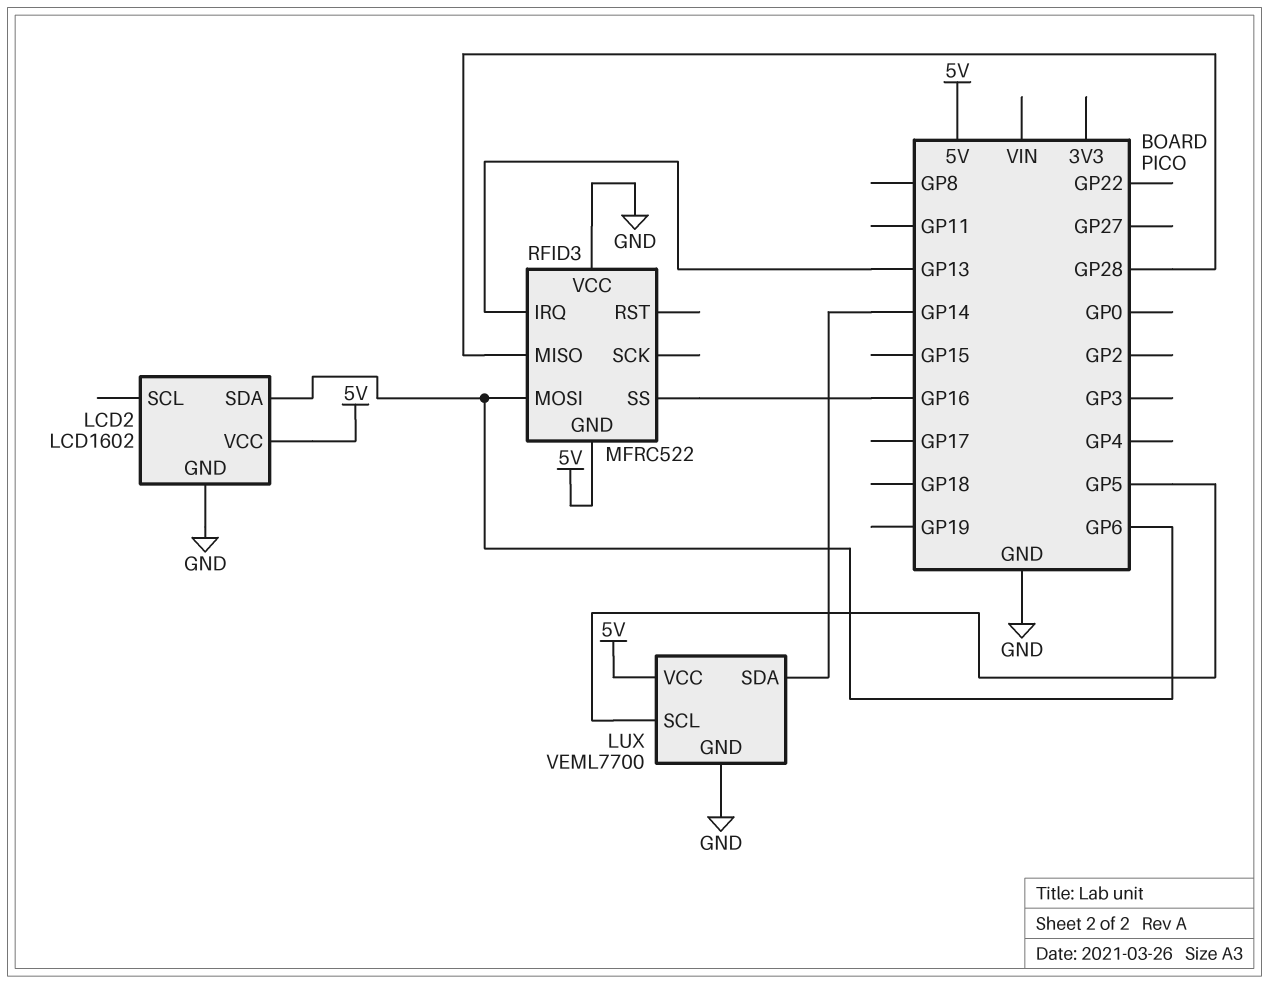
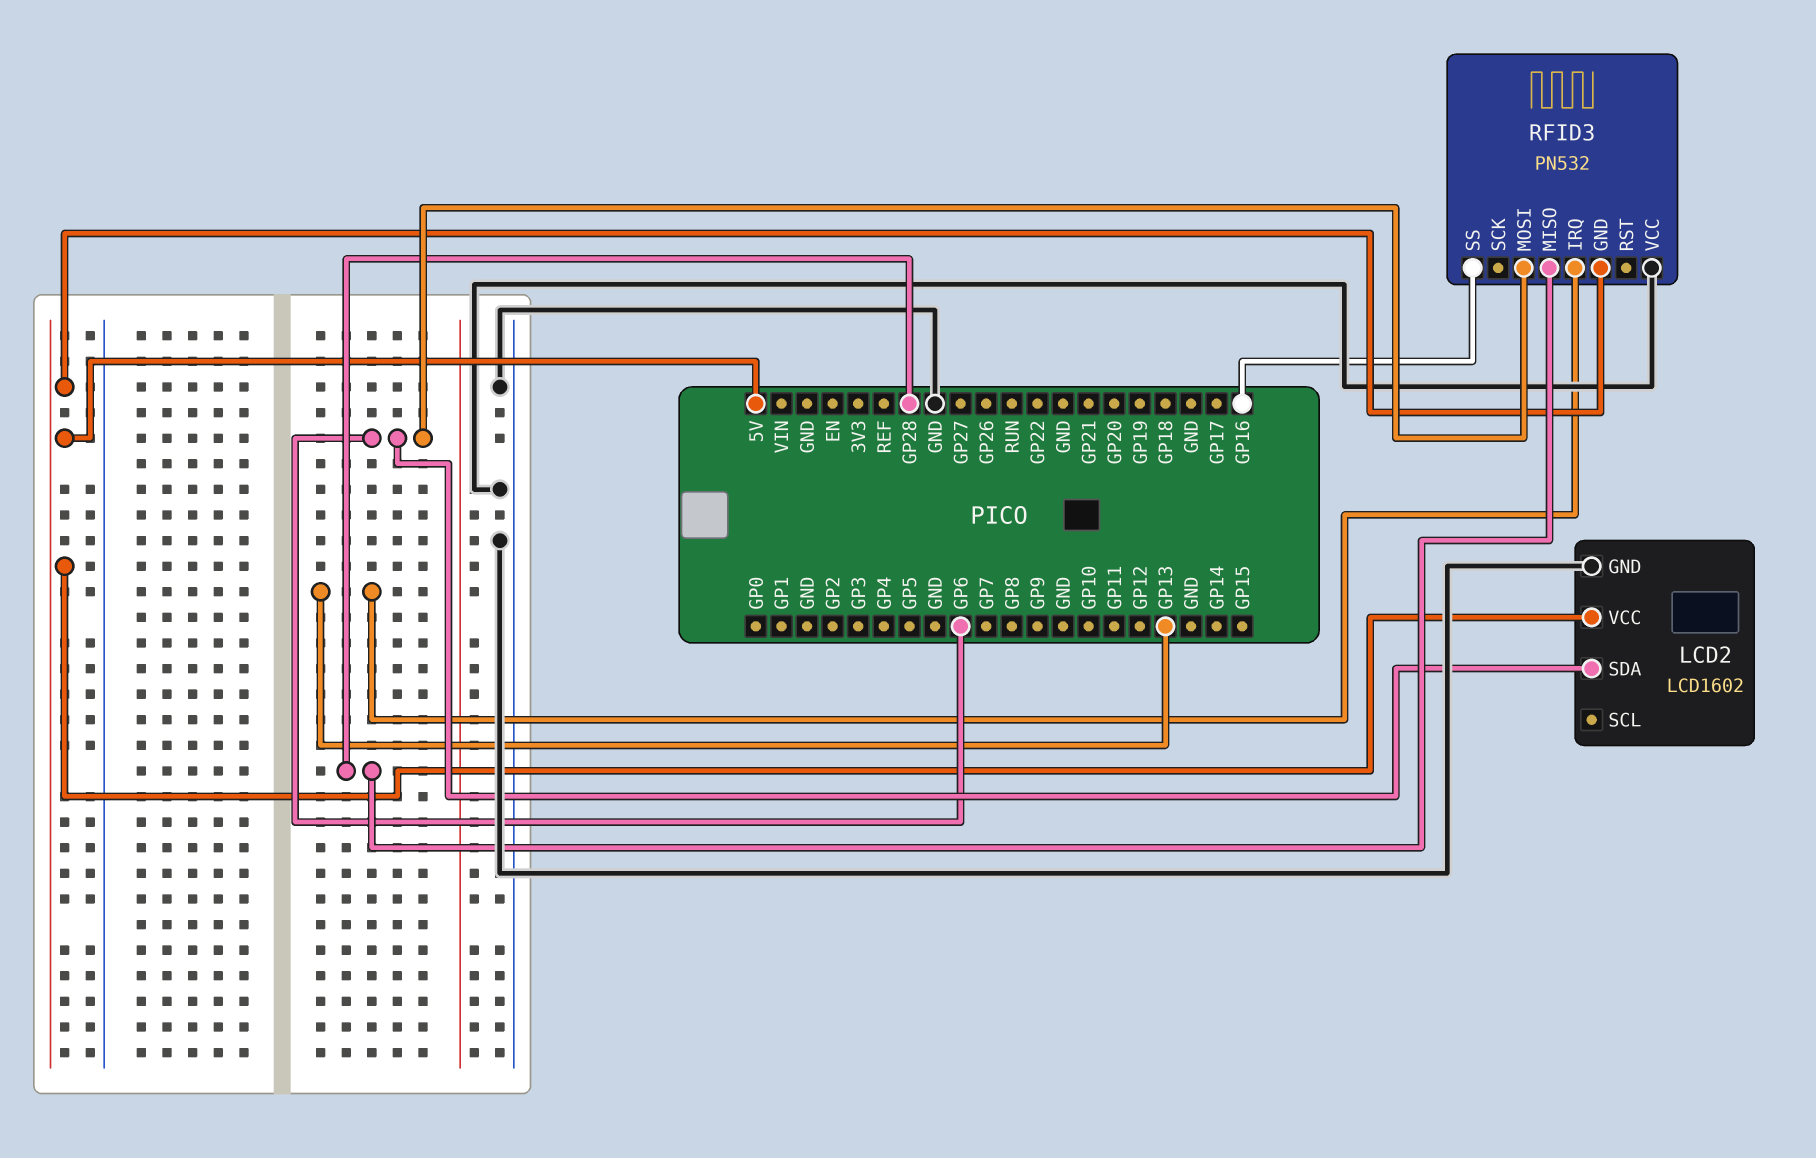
LUX: VEML7700 -> none
LUX pin GND: GND -> none
LUX pin SCL: GP5 -> none
LUX pin SDA: GP14 -> none
LUX pin VCC: 5V -> none
RFID3: MFRC522 -> PN532

